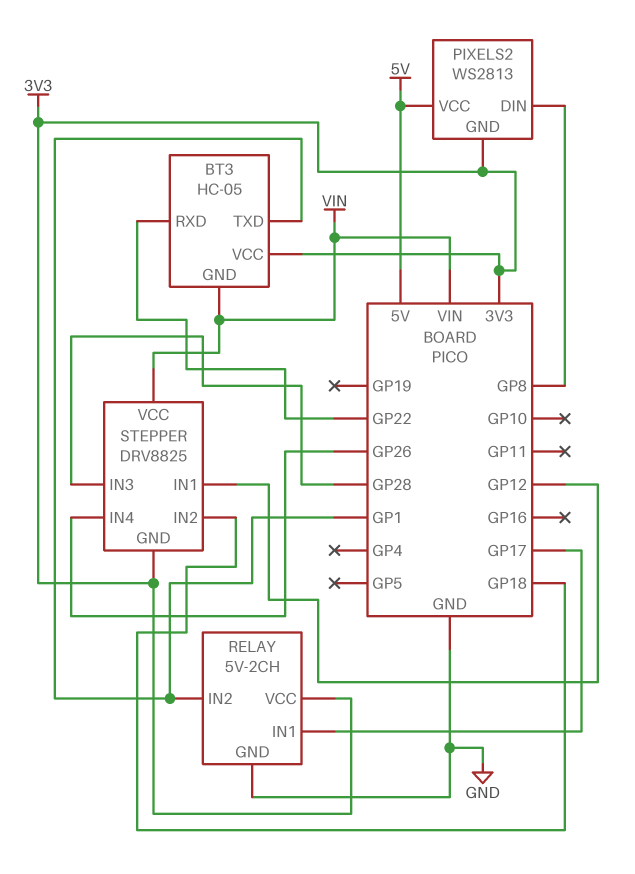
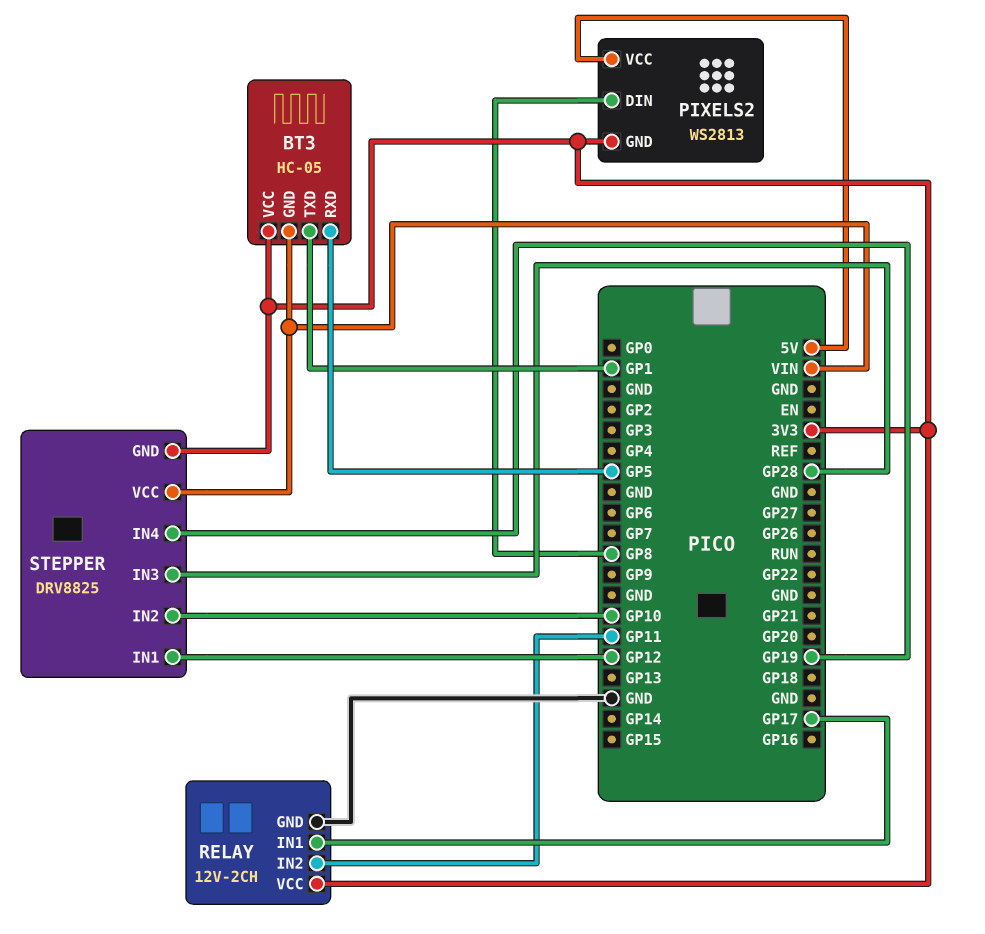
BT3 pin RXD: GP22 -> GP5
RELAY: 5V-2CH -> 12V-2CH
RELAY pin IN2: GP1 -> GP11
STEPPER pin IN2: GP18 -> GP10
STEPPER pin IN4: GP26 -> GP19

